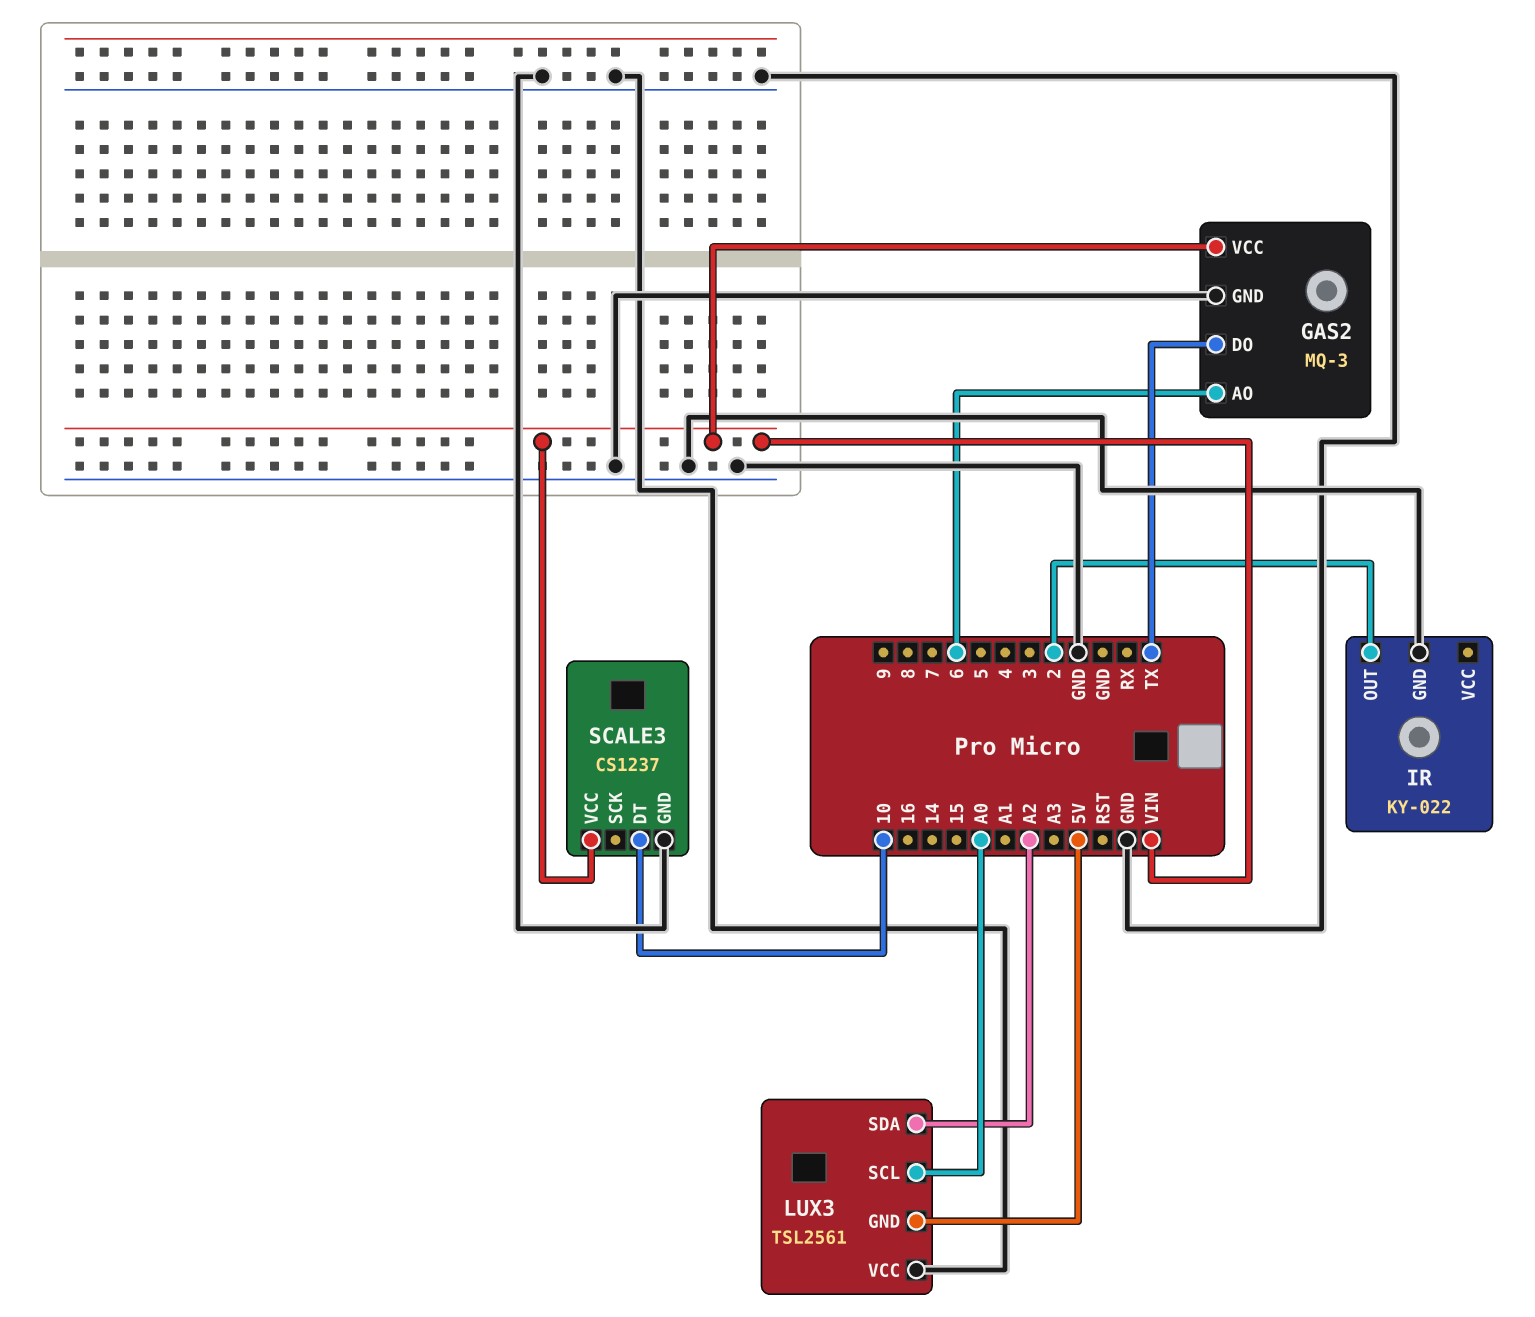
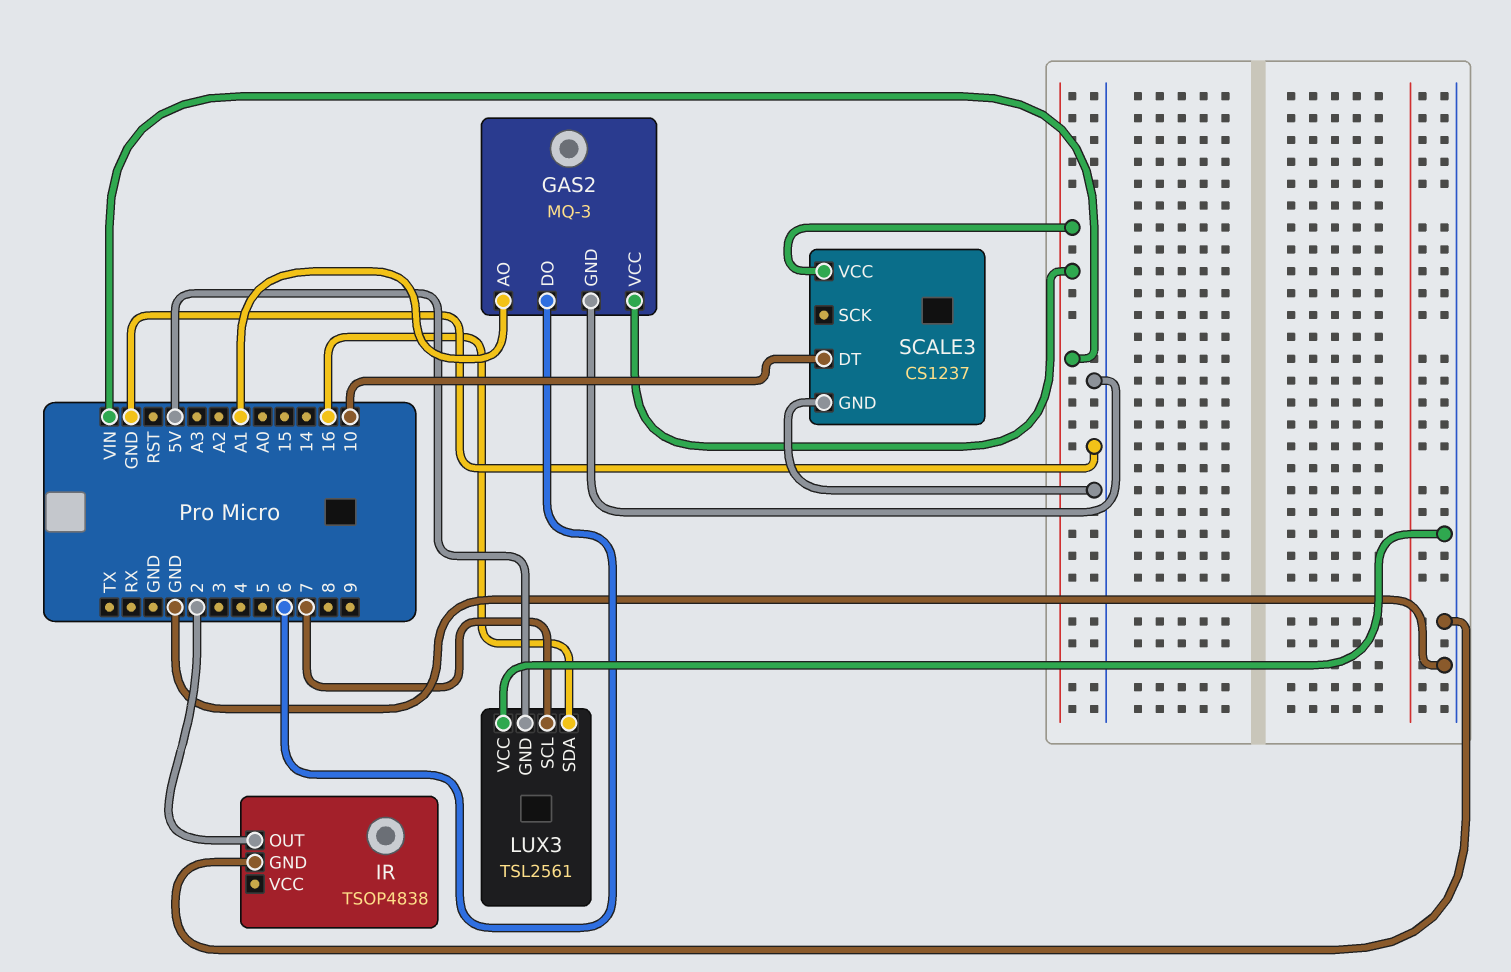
GAS2 pin AO: 6 -> A1
GAS2 pin DO: TX -> 6
IR: KY-022 -> TSOP4838
LUX3 pin SCL: A0 -> 7
LUX3 pin SDA: A2 -> 16

